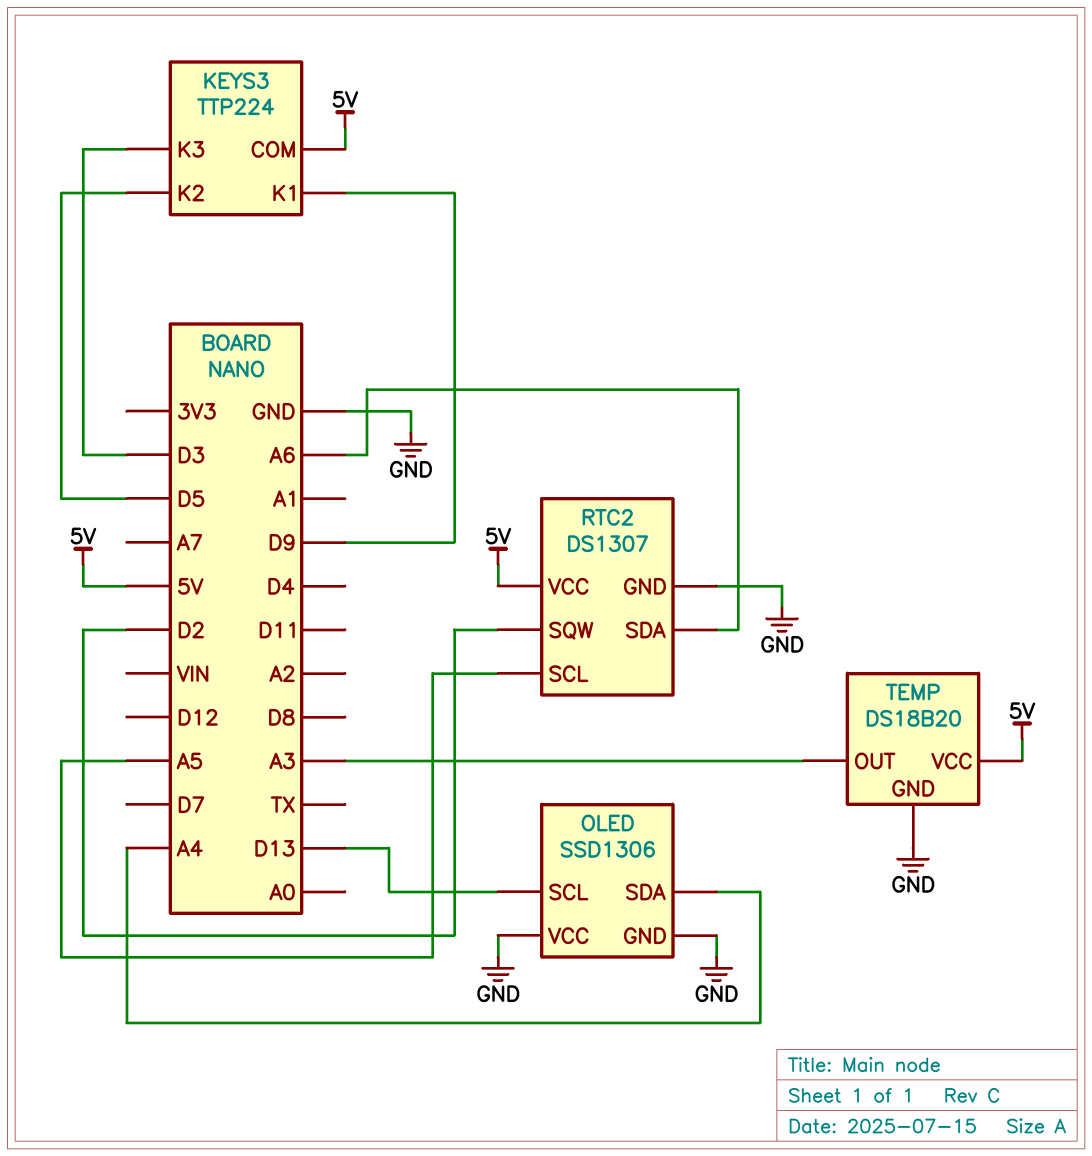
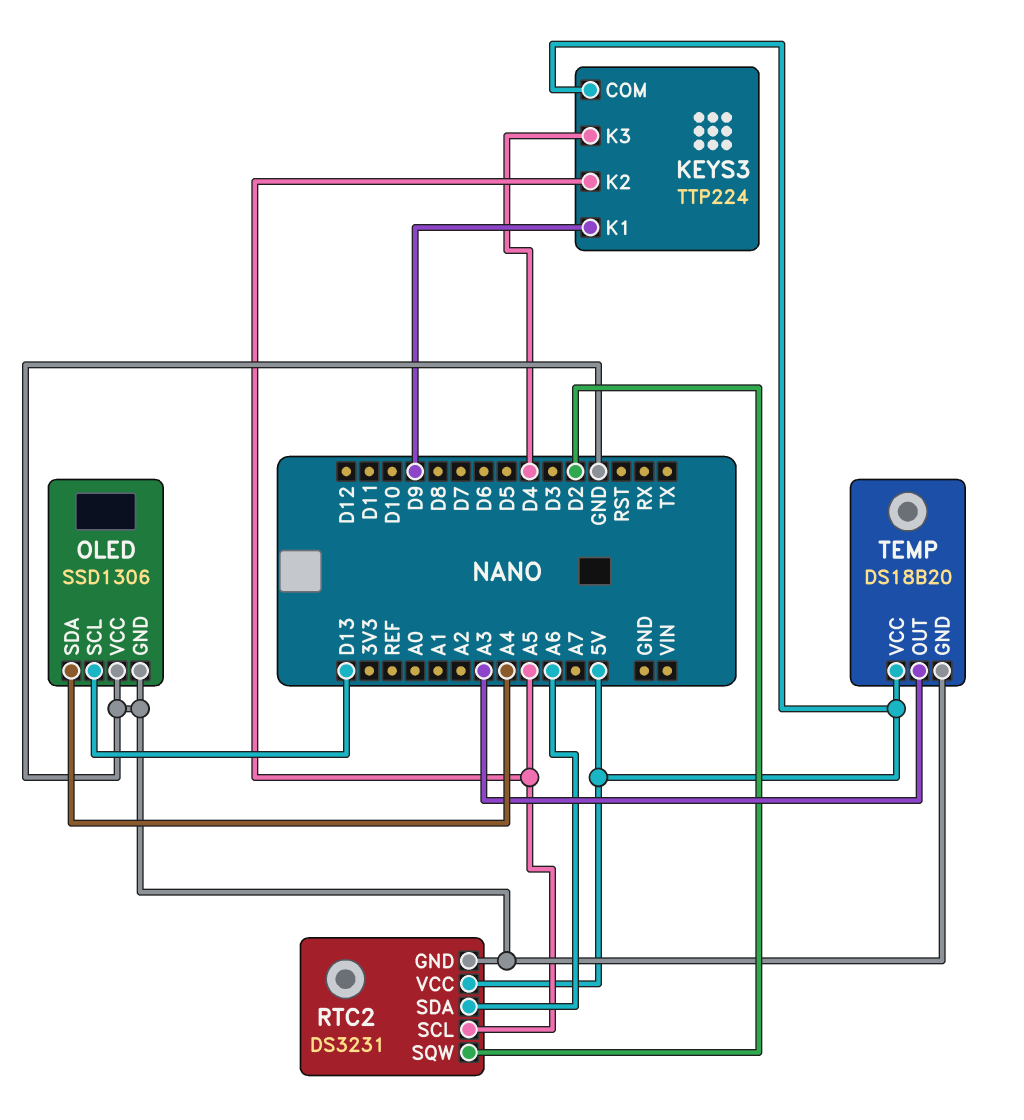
KEYS3 pin K2: D5 -> A5
KEYS3 pin K3: D3 -> D4
RTC2: DS1307 -> DS3231

